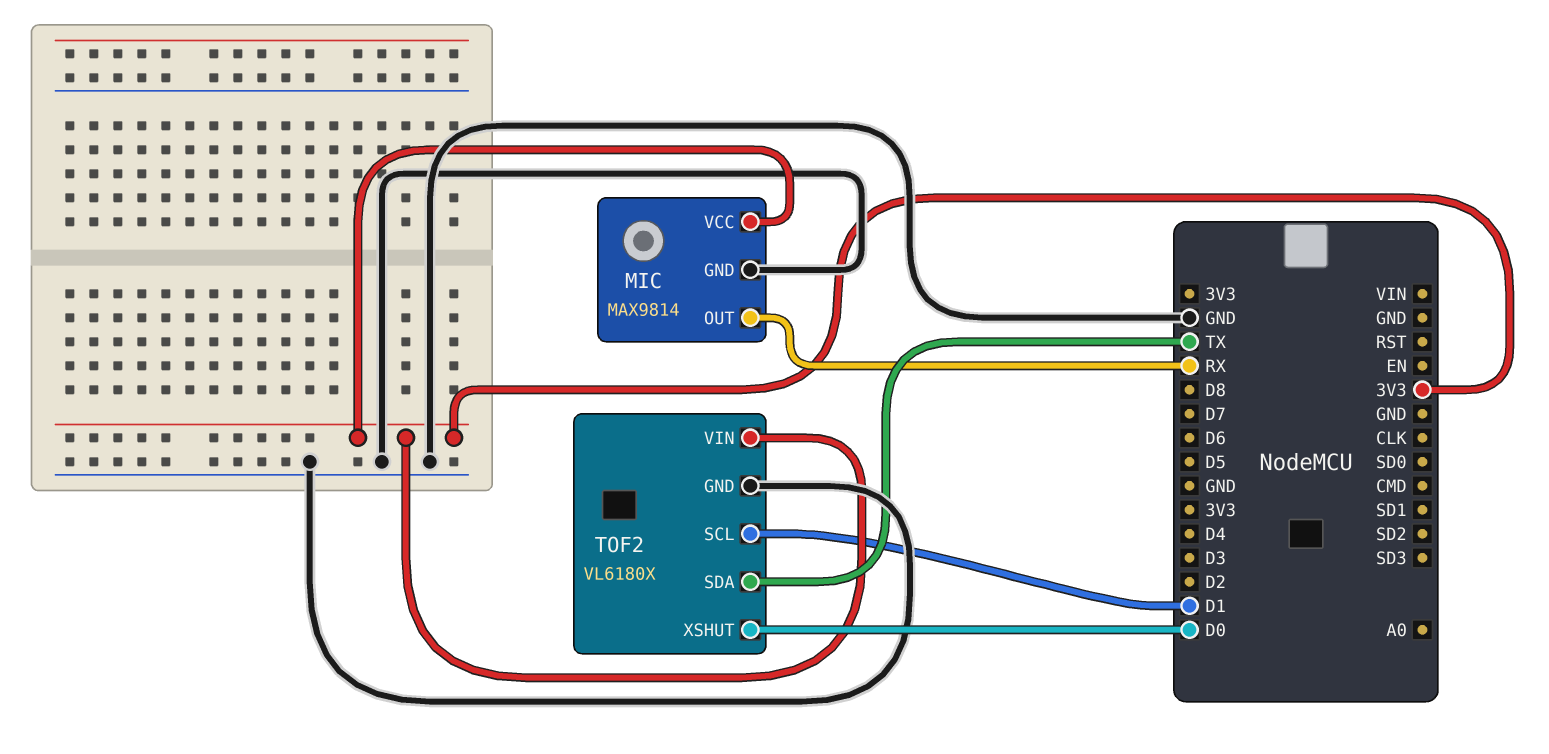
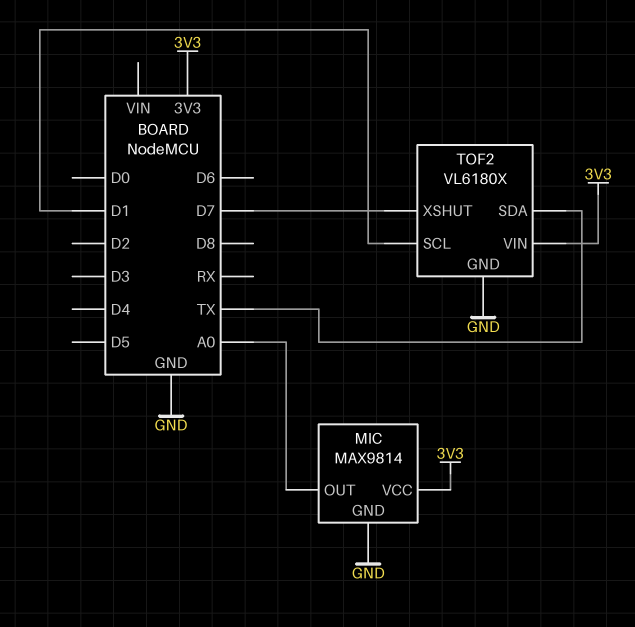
MIC pin OUT: RX -> A0
TOF2 pin XSHUT: D0 -> D7

